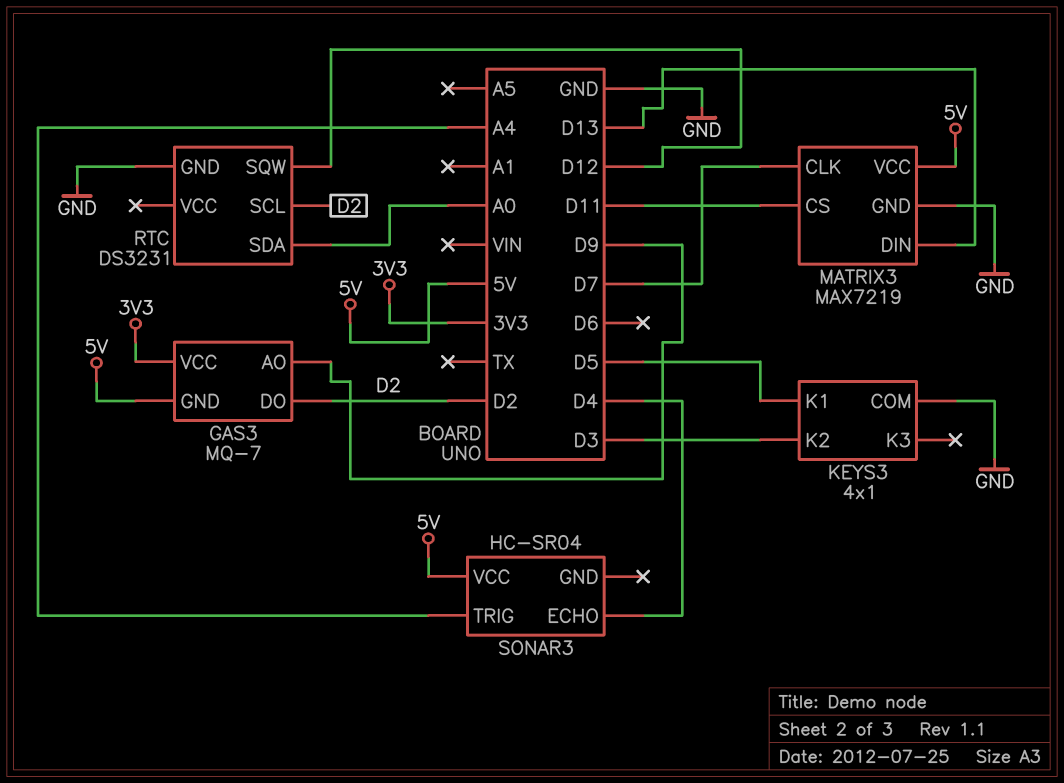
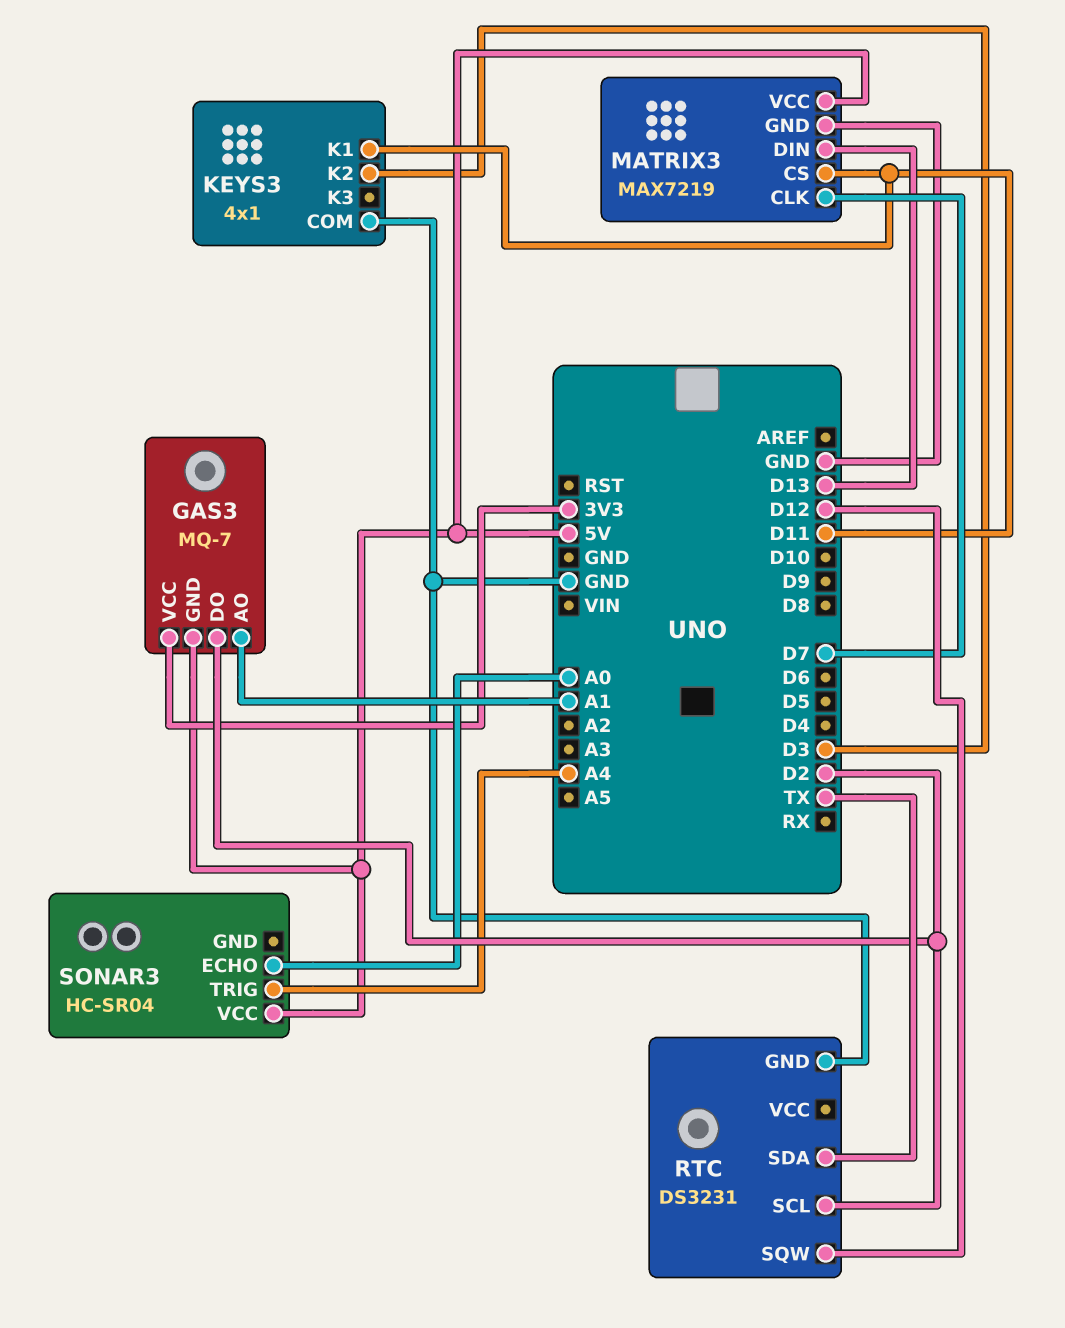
GAS3 pin AO: D9 -> A1
KEYS3 pin K1: D5 -> D11
RTC pin SDA: A0 -> TX
SONAR3 pin ECHO: D4 -> A0

